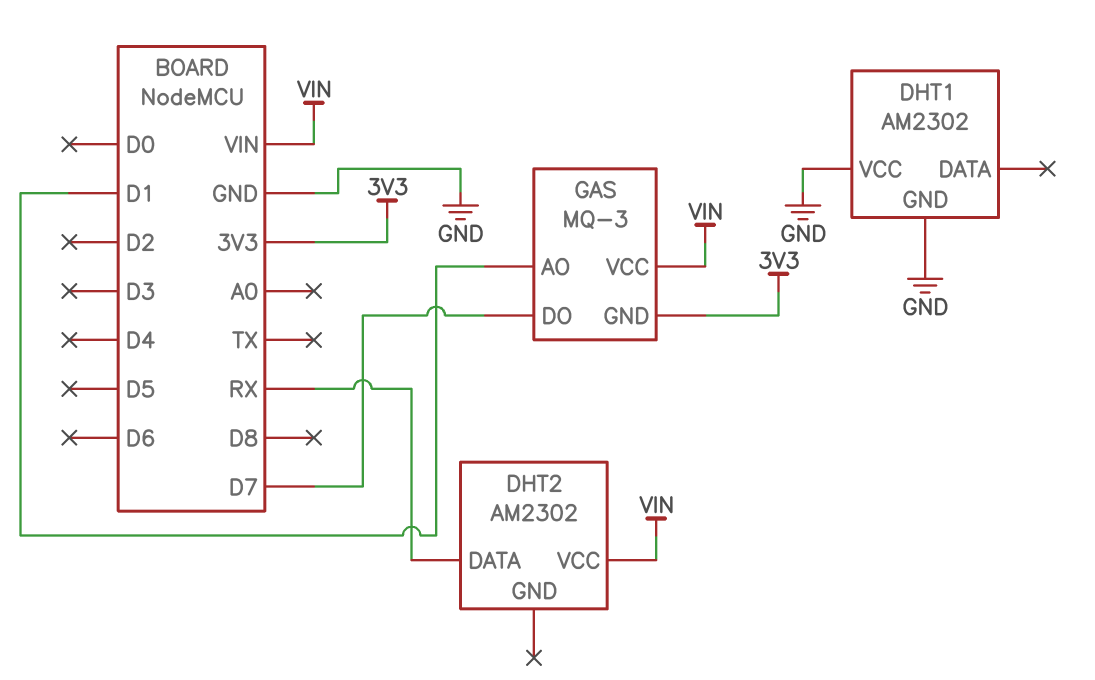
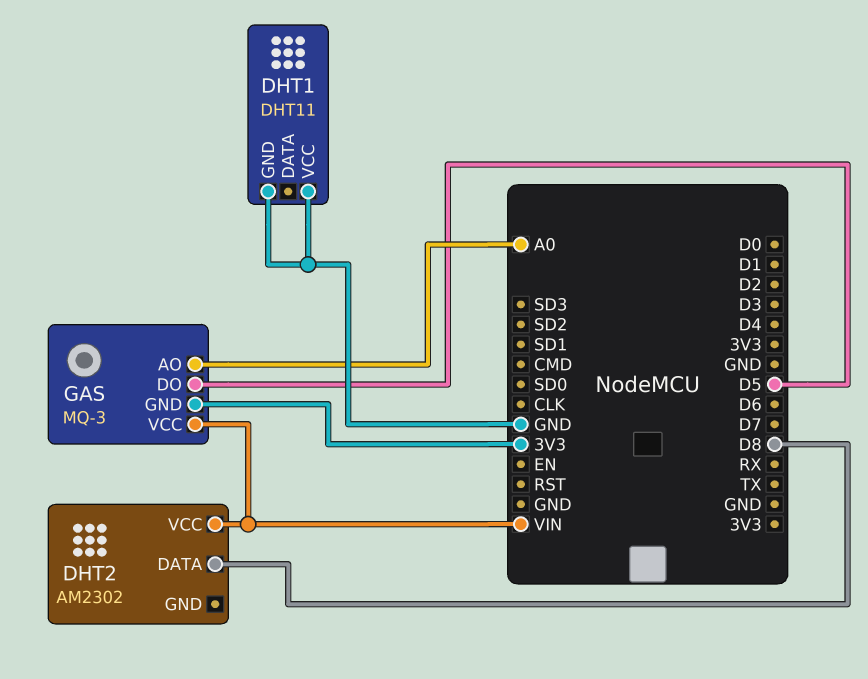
DHT1: AM2302 -> DHT11
DHT2 pin DATA: RX -> D8
GAS pin AO: D1 -> A0
GAS pin DO: D7 -> D5

